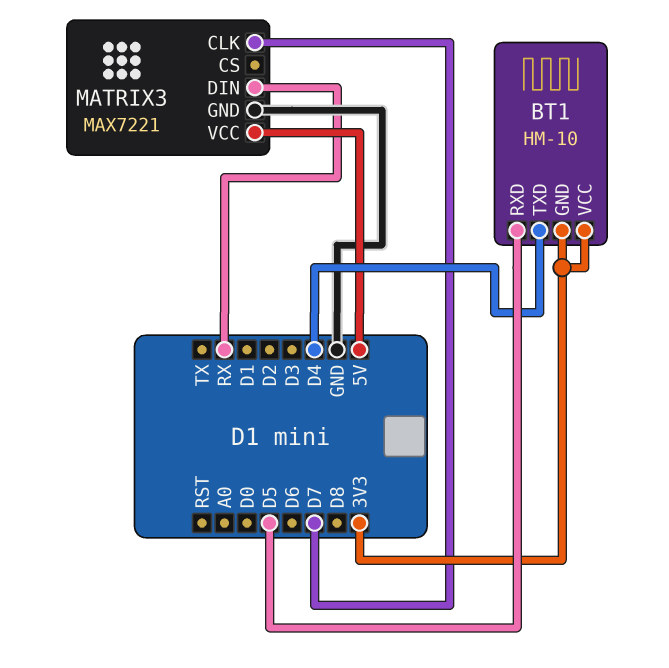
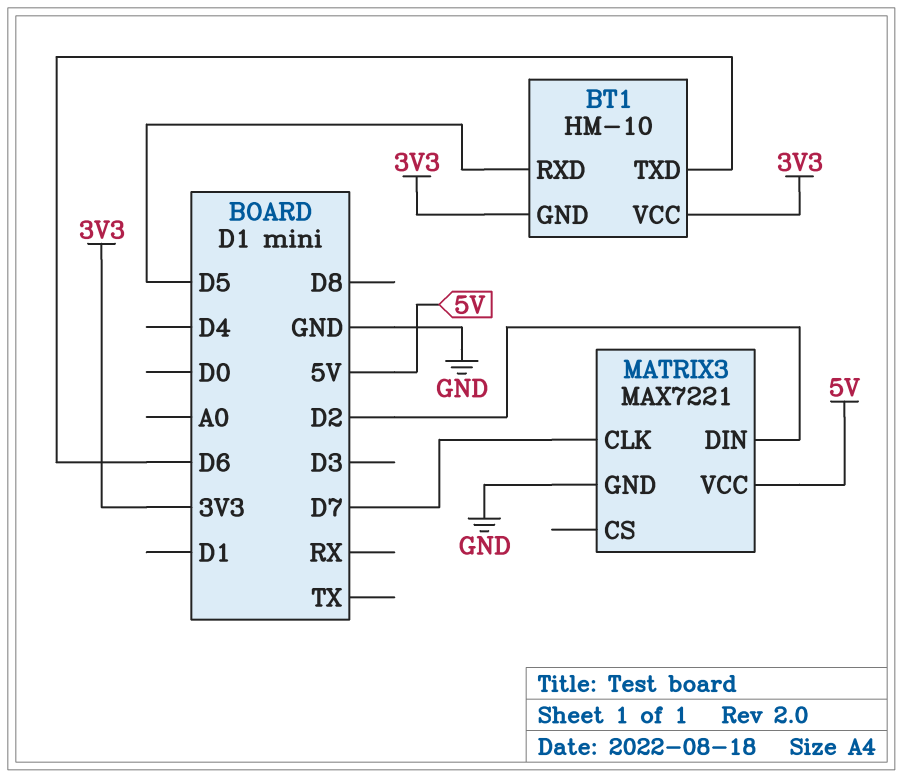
BT1 pin TXD: D4 -> D6
MATRIX3 pin DIN: RX -> D2

